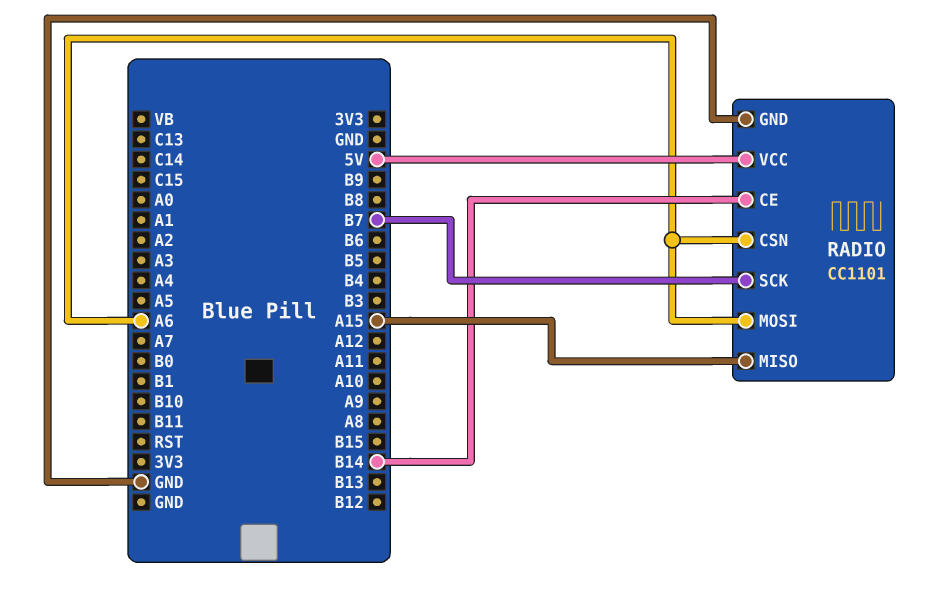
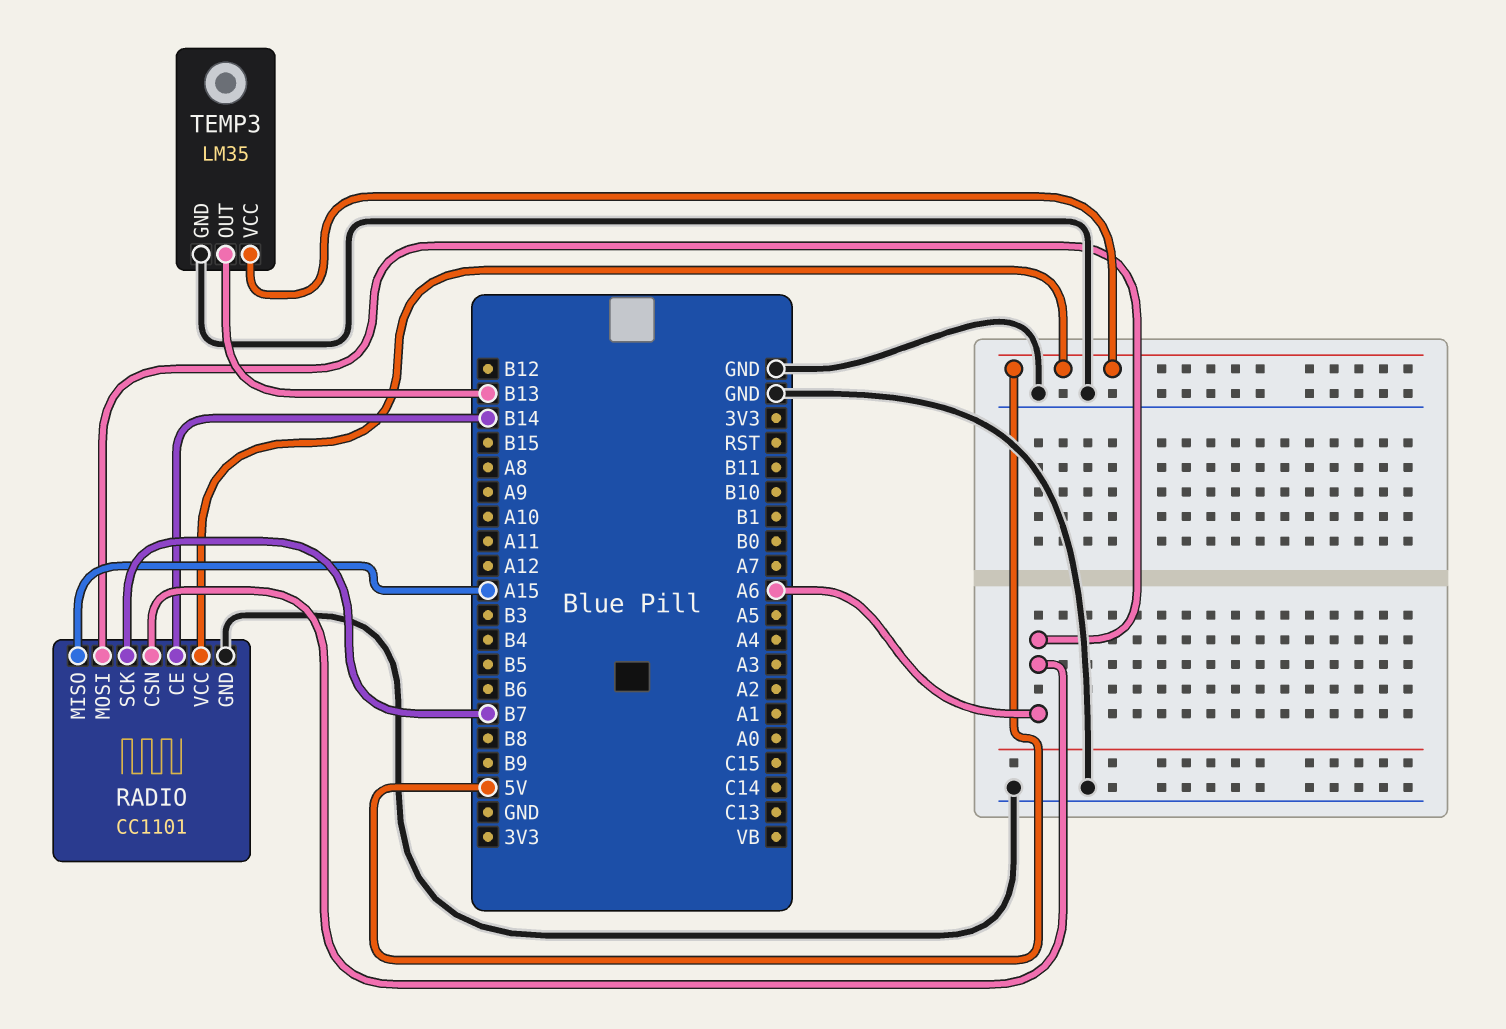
TEMP3: none -> LM35
TEMP3 pin GND: none -> GND
TEMP3 pin OUT: none -> B13
TEMP3 pin VCC: none -> 5V

